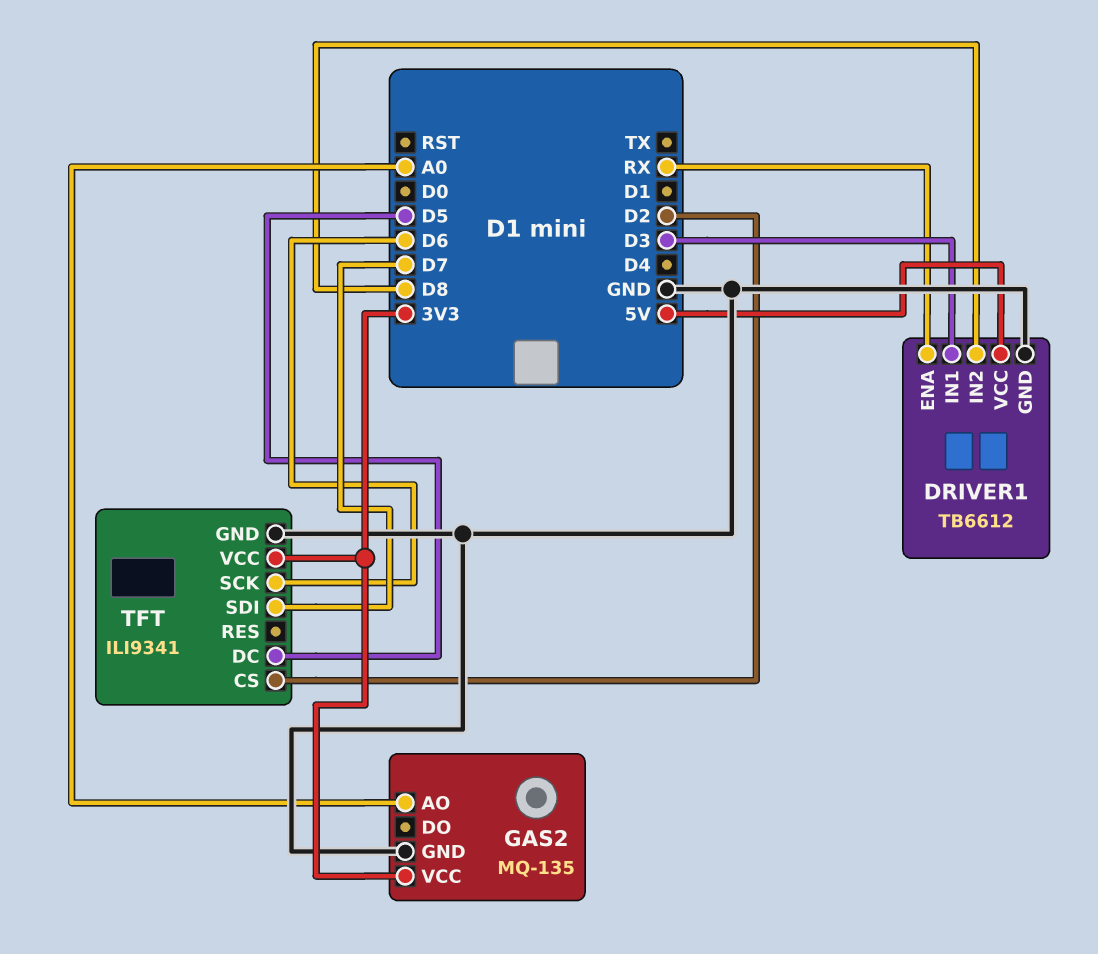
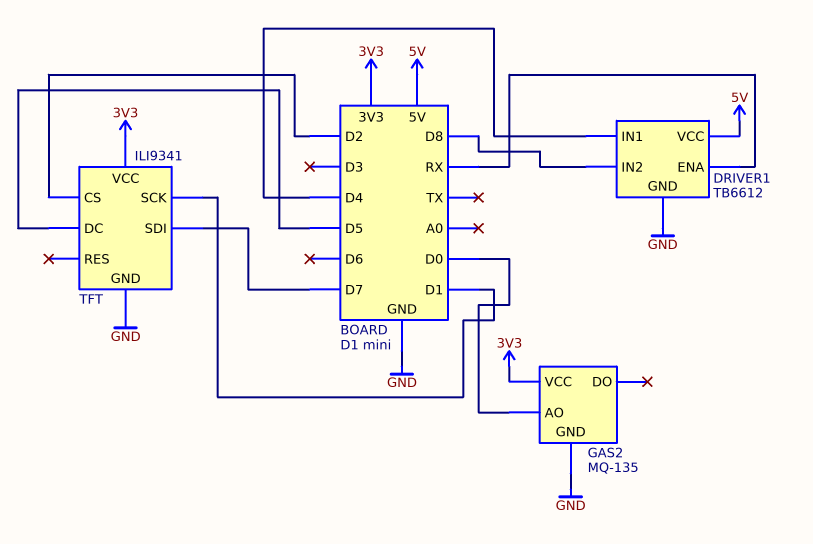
DRIVER1 pin IN1: D3 -> D4
GAS2 pin AO: A0 -> D0
TFT pin SCK: D6 -> D1

